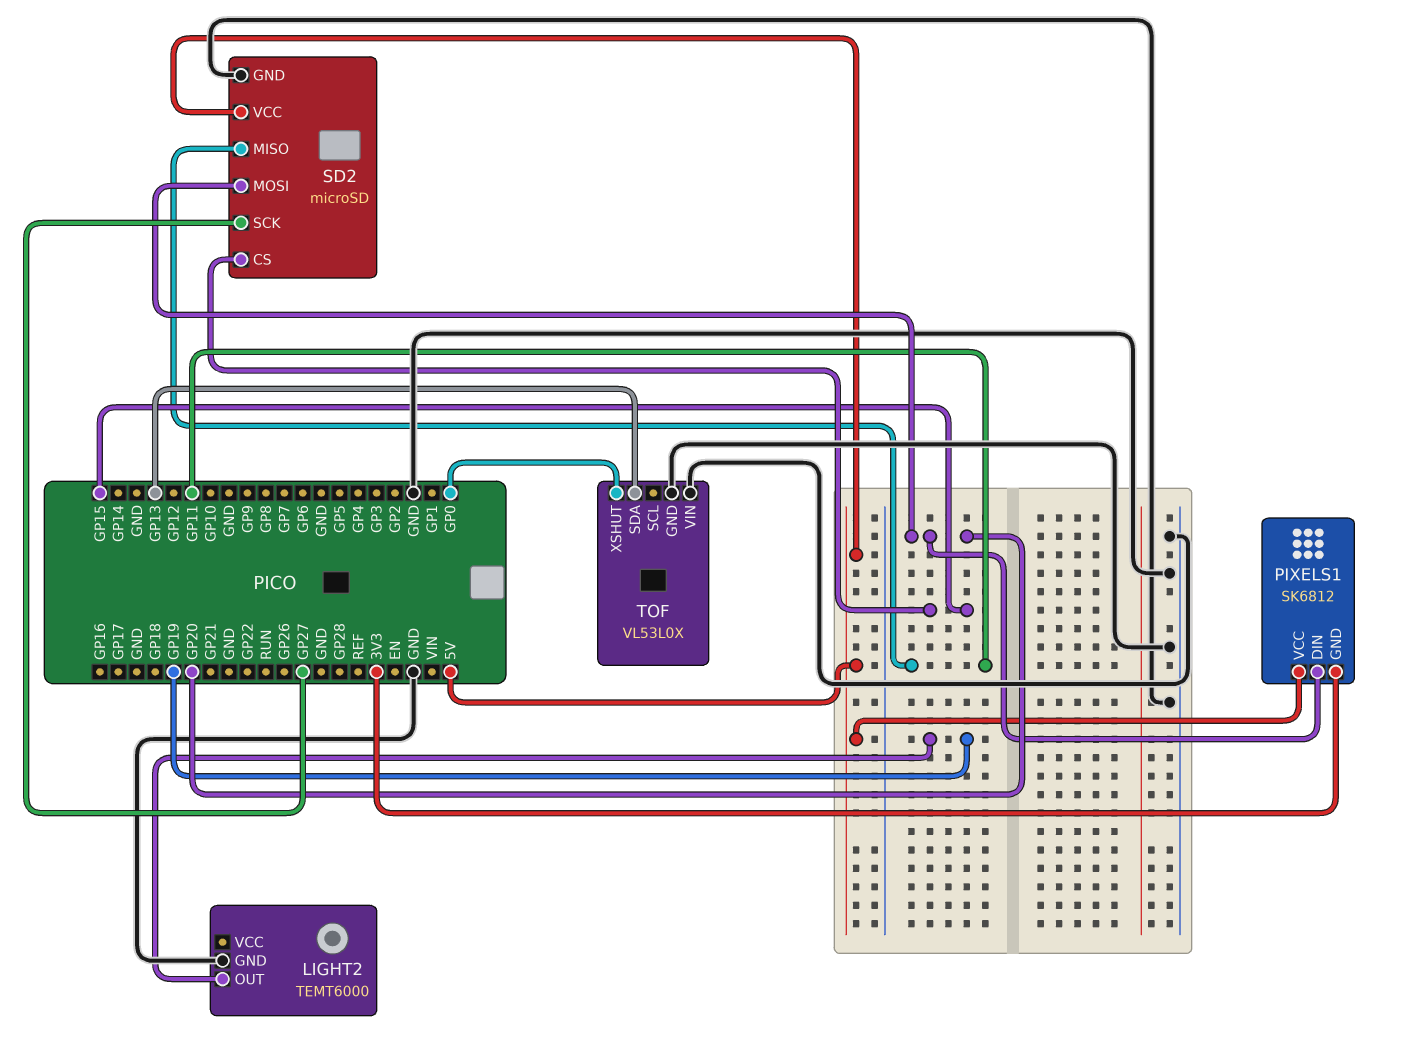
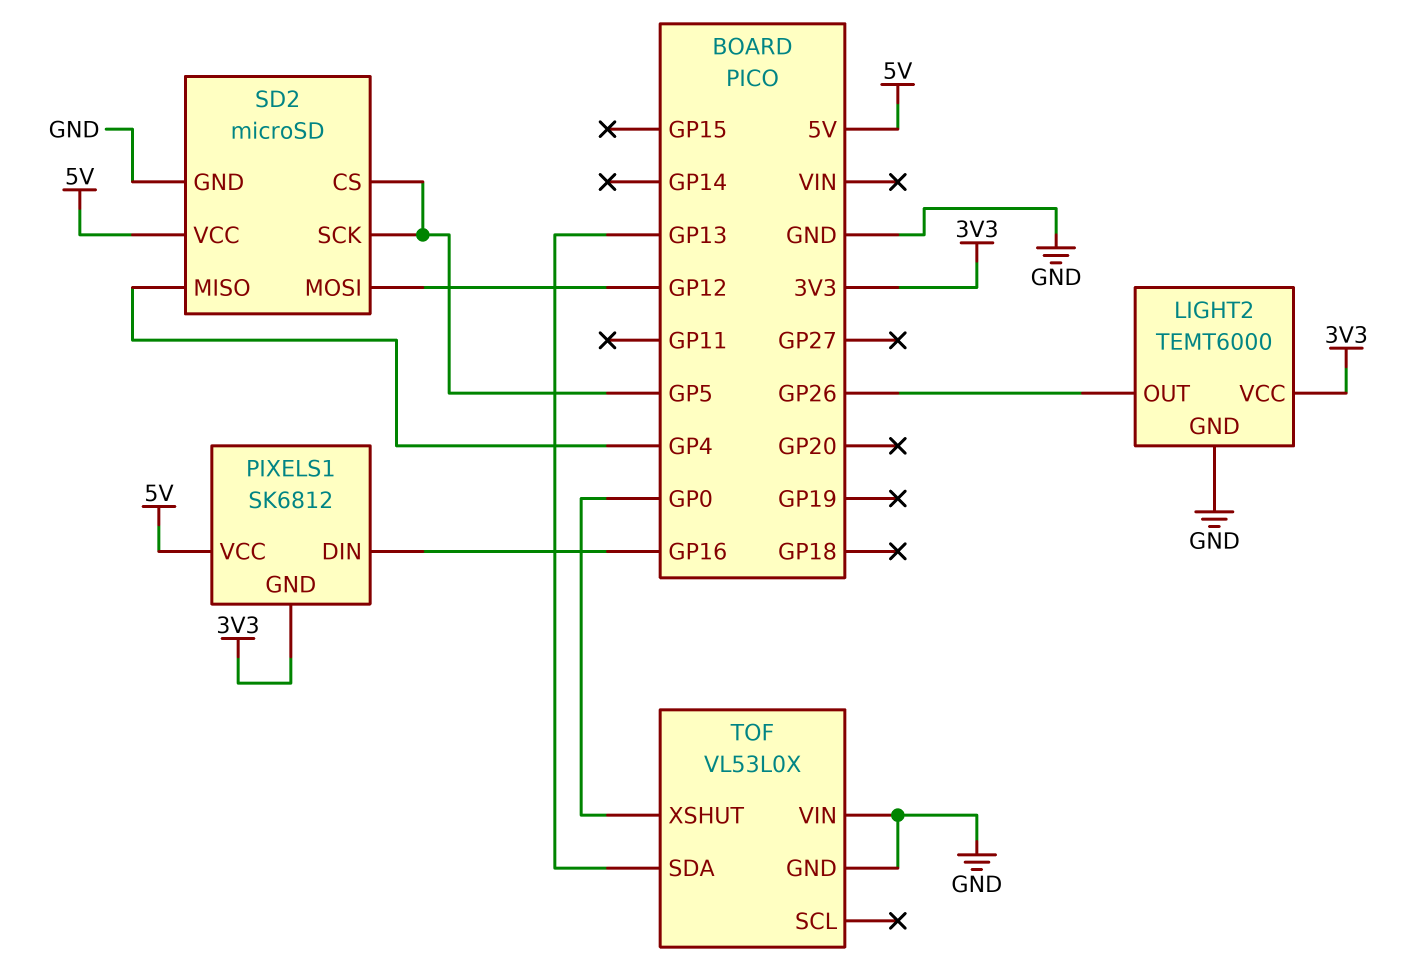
LIGHT2 pin OUT: GP19 -> GP26
LIGHT2 pin VCC: none -> 3V3
PIXELS1 pin DIN: GP20 -> GP16
SD2 pin CS: GP15 -> GP5
SD2 pin MISO: GP11 -> GP4
SD2 pin MOSI: GP20 -> GP12
SD2 pin SCK: GP27 -> GP5

